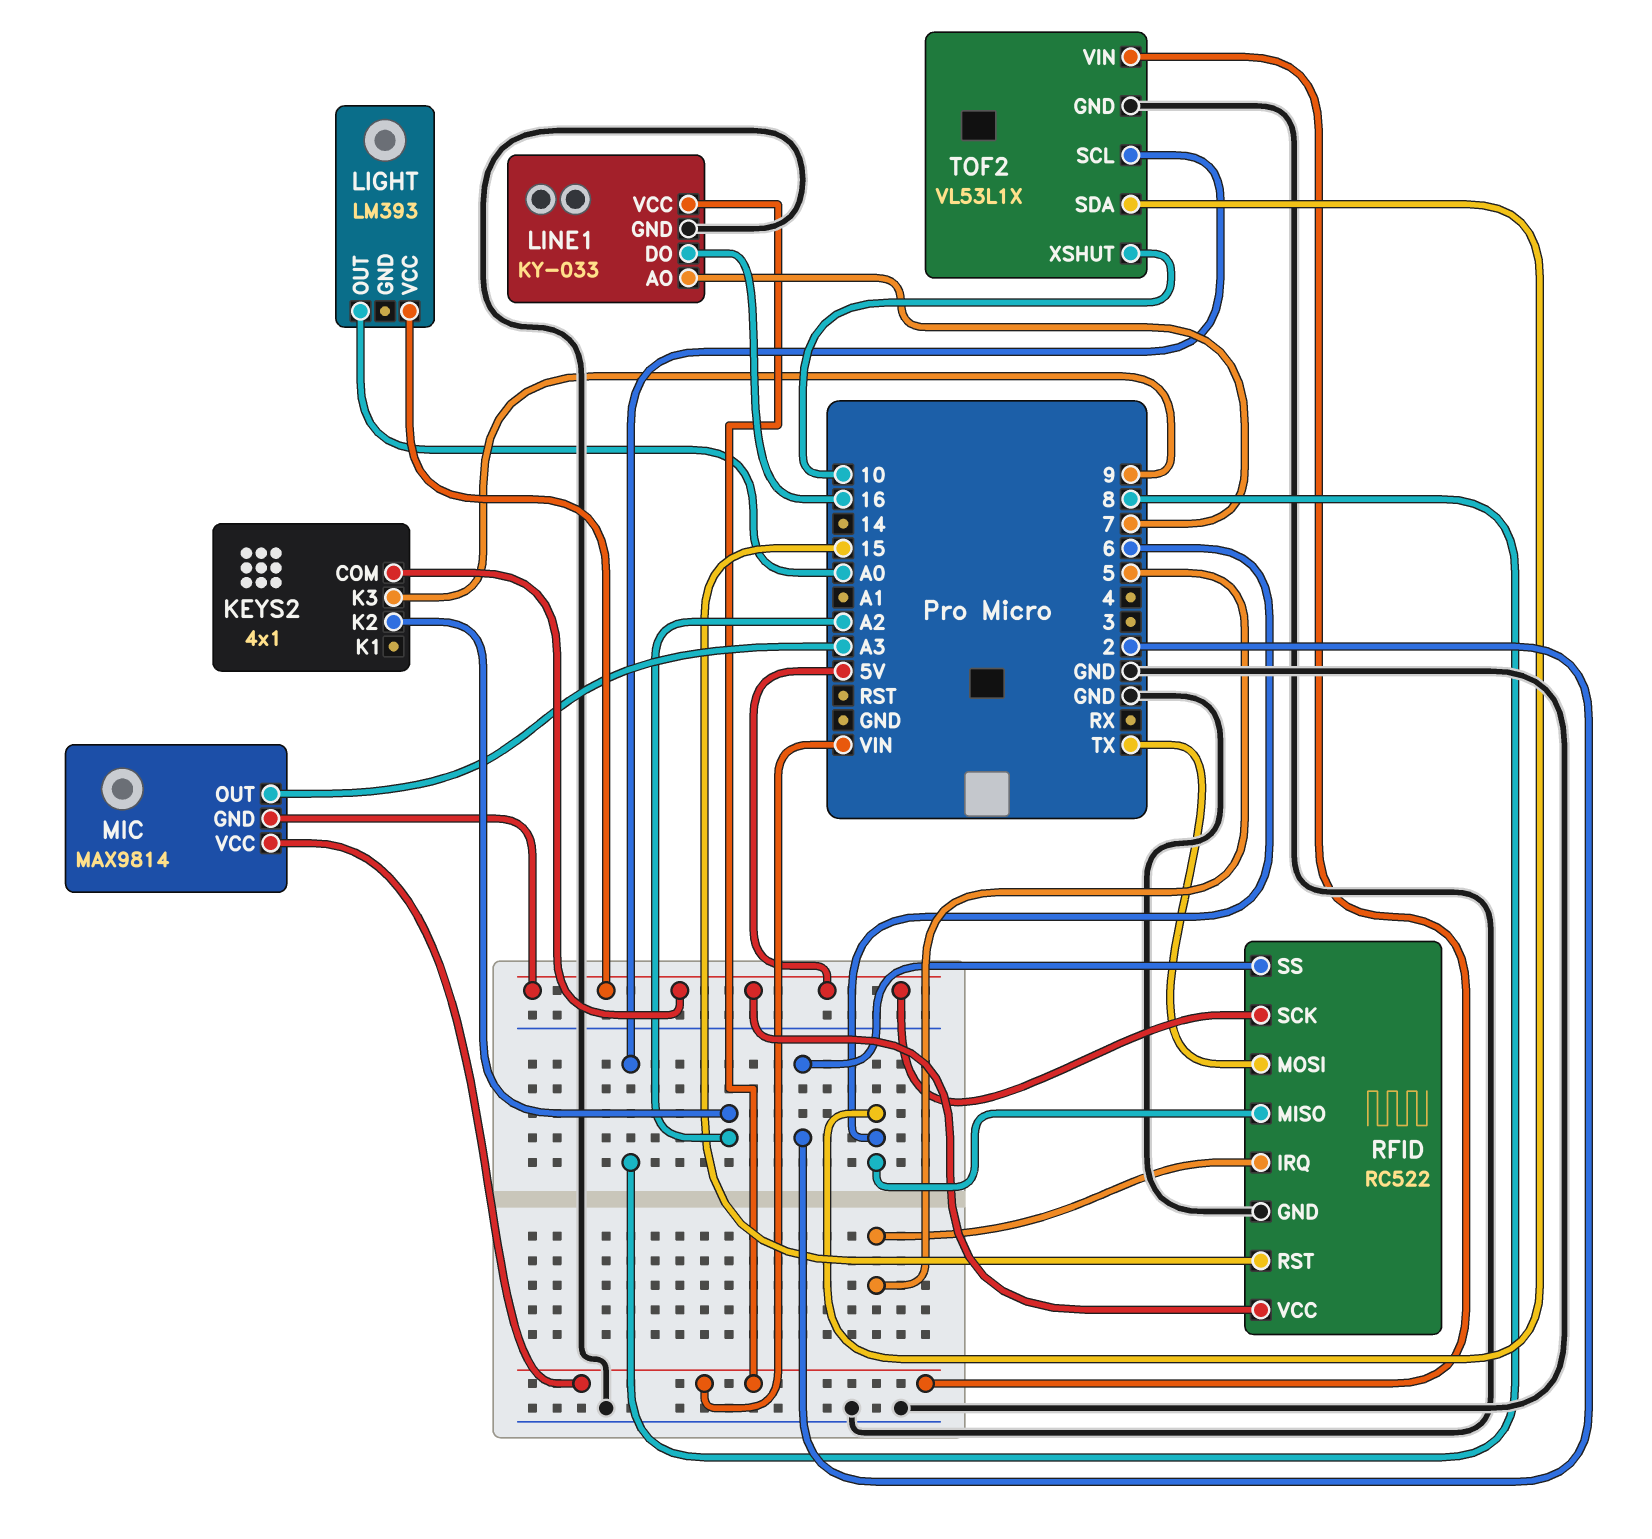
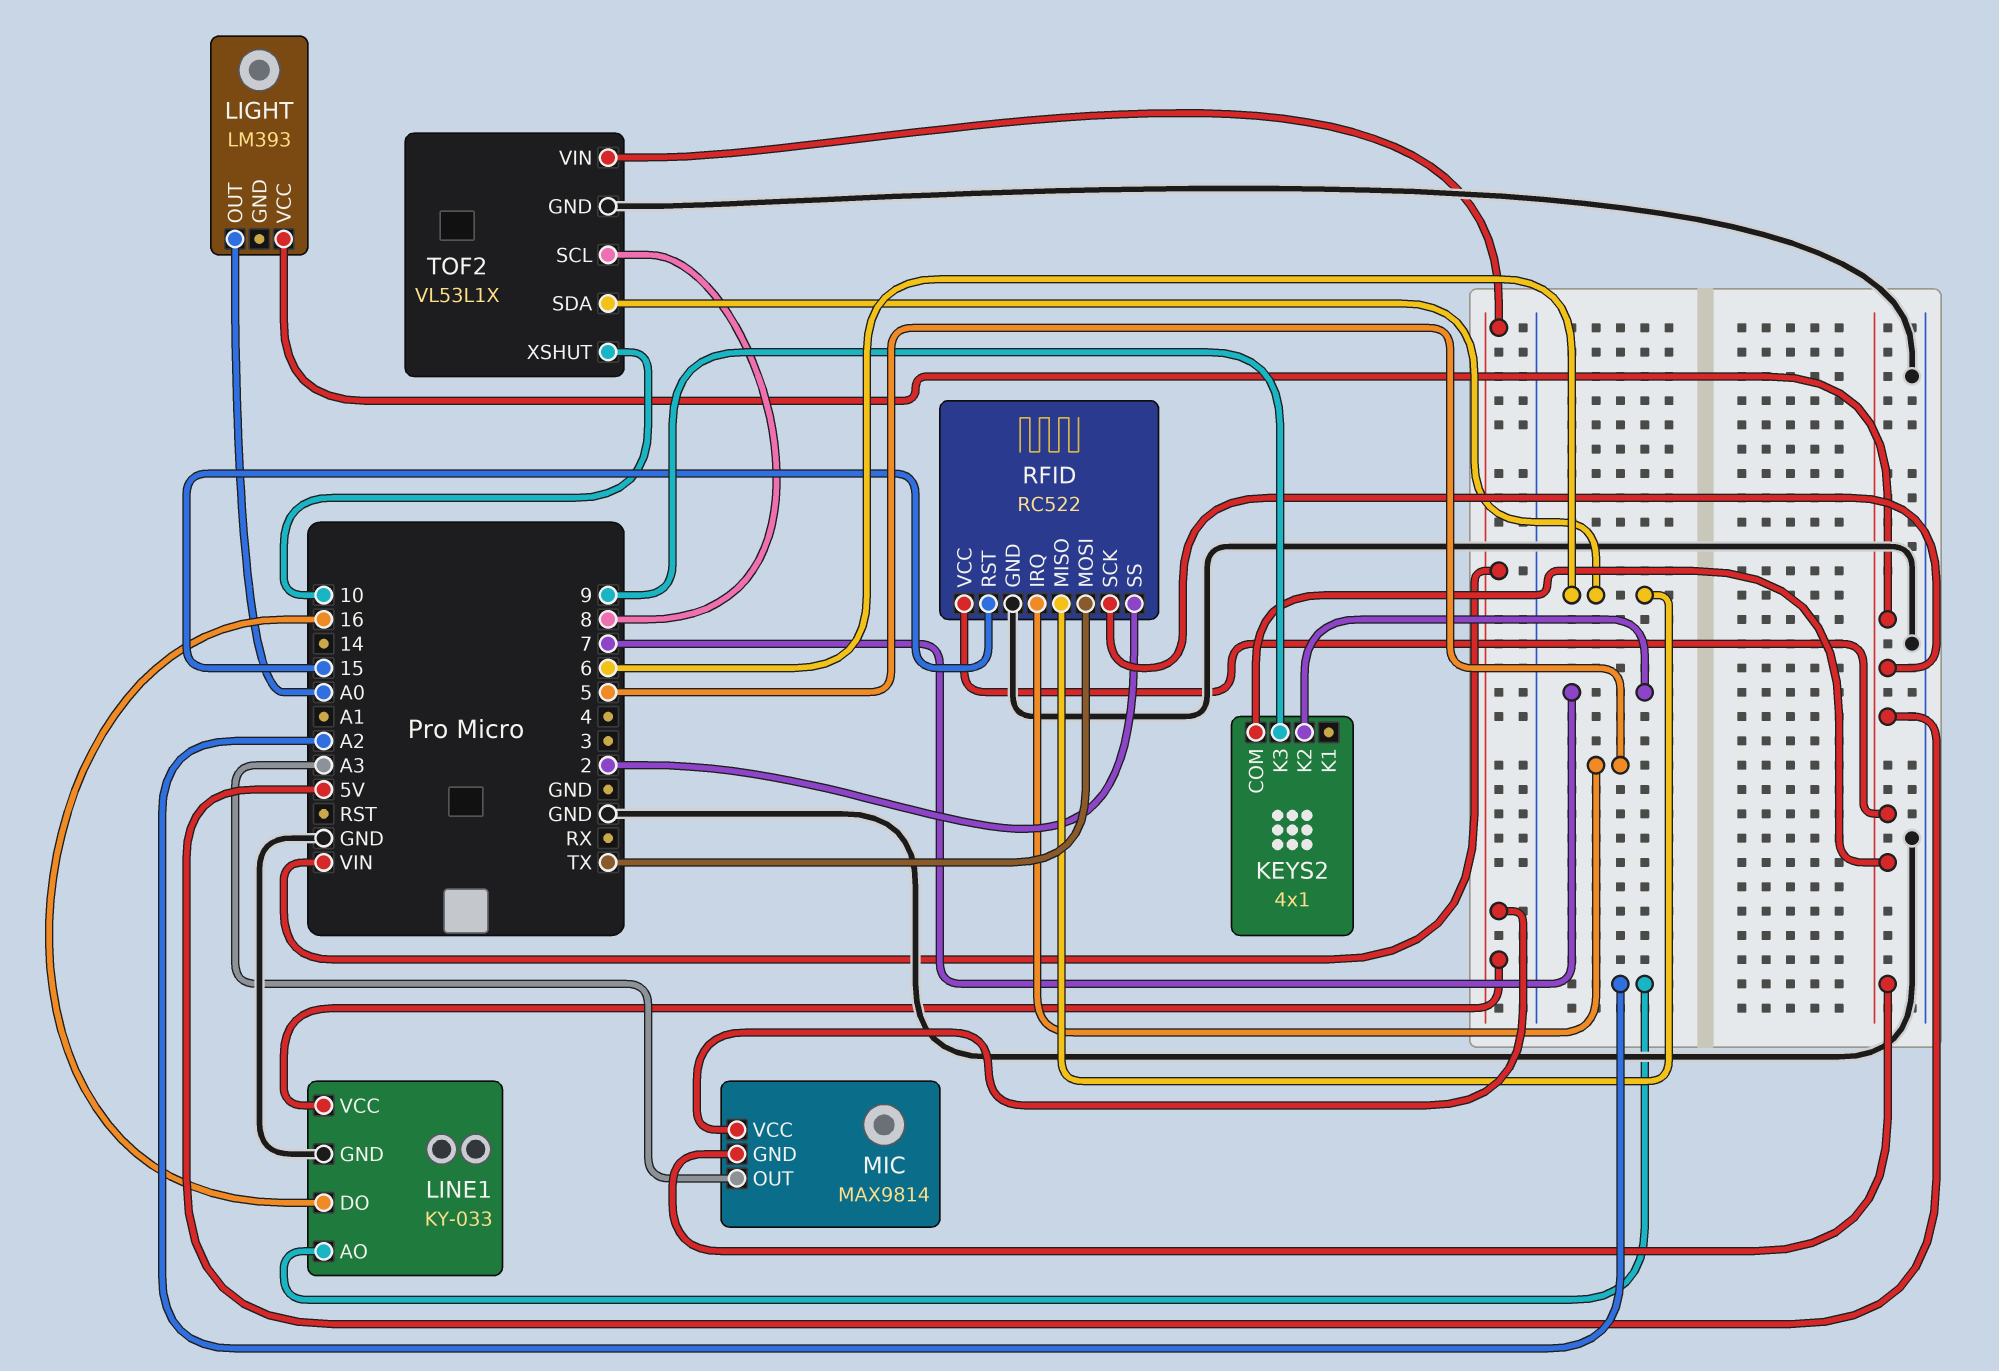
KEYS2 pin K2: A2 -> 7
LINE1 pin AO: 7 -> A2

